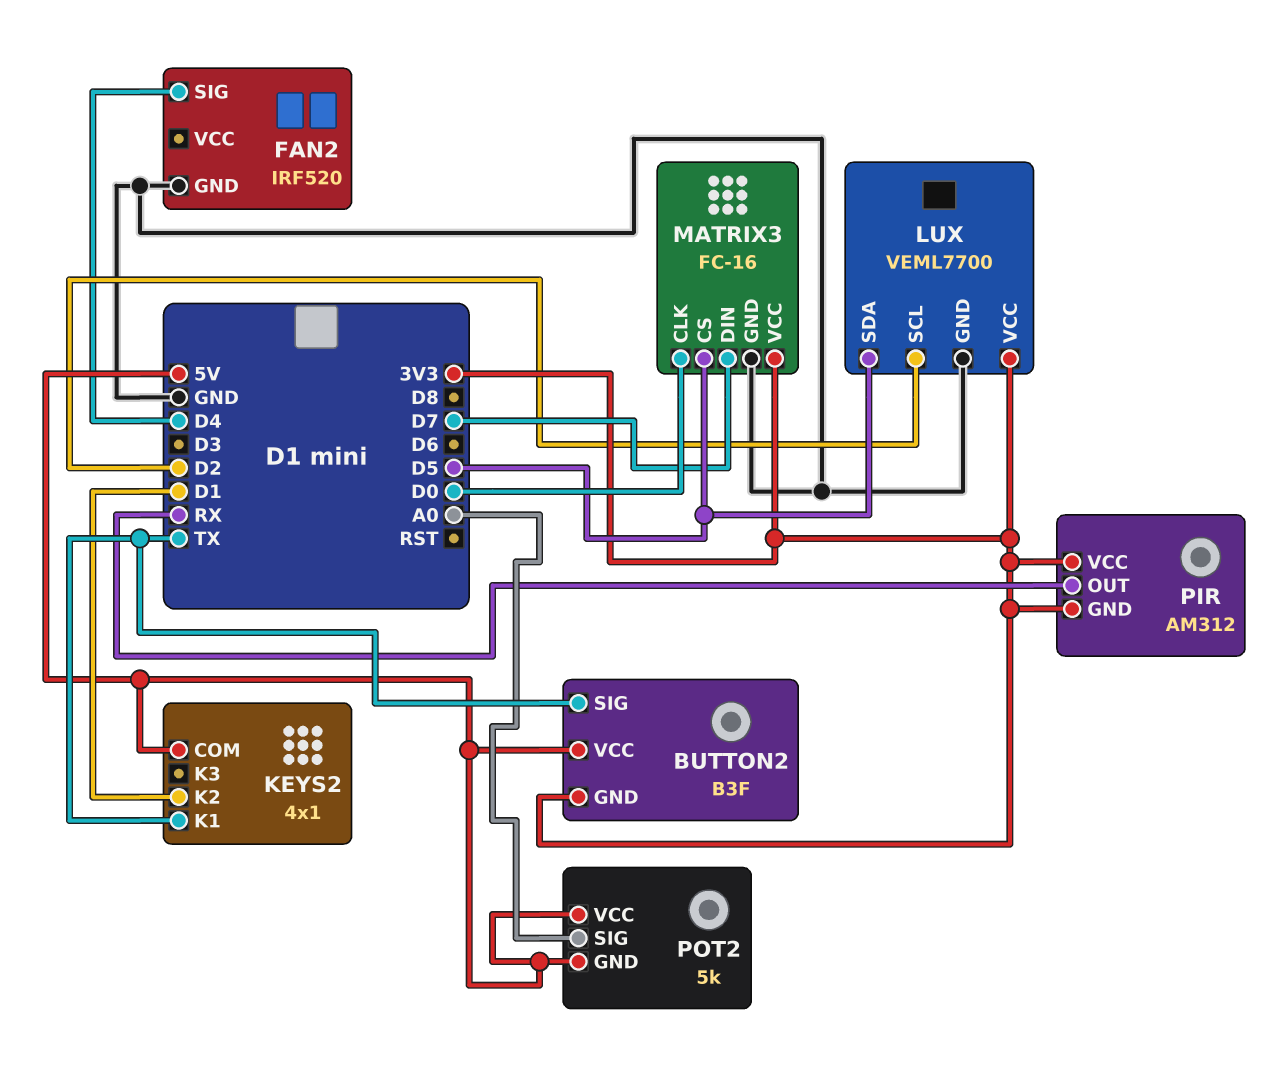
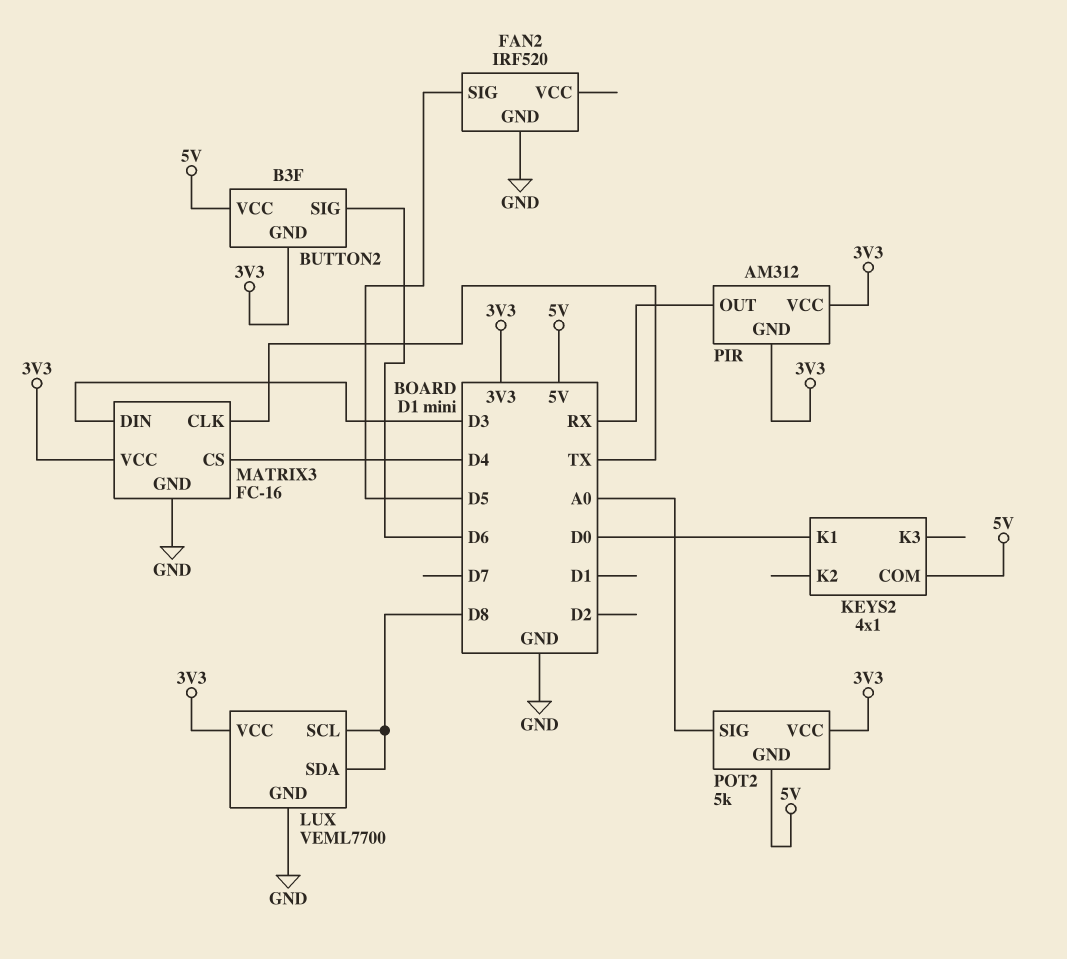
BUTTON2 pin SIG: TX -> D6
FAN2 pin SIG: D4 -> D5
KEYS2 pin K1: TX -> D0
KEYS2 pin K2: D1 -> none
LUX pin SCL: D2 -> D8
LUX pin SDA: D5 -> D8
MATRIX3 pin CLK: D0 -> TX
MATRIX3 pin CS: D5 -> D4
MATRIX3 pin DIN: D7 -> D3
POT2 pin VCC: 5V -> 3V3

